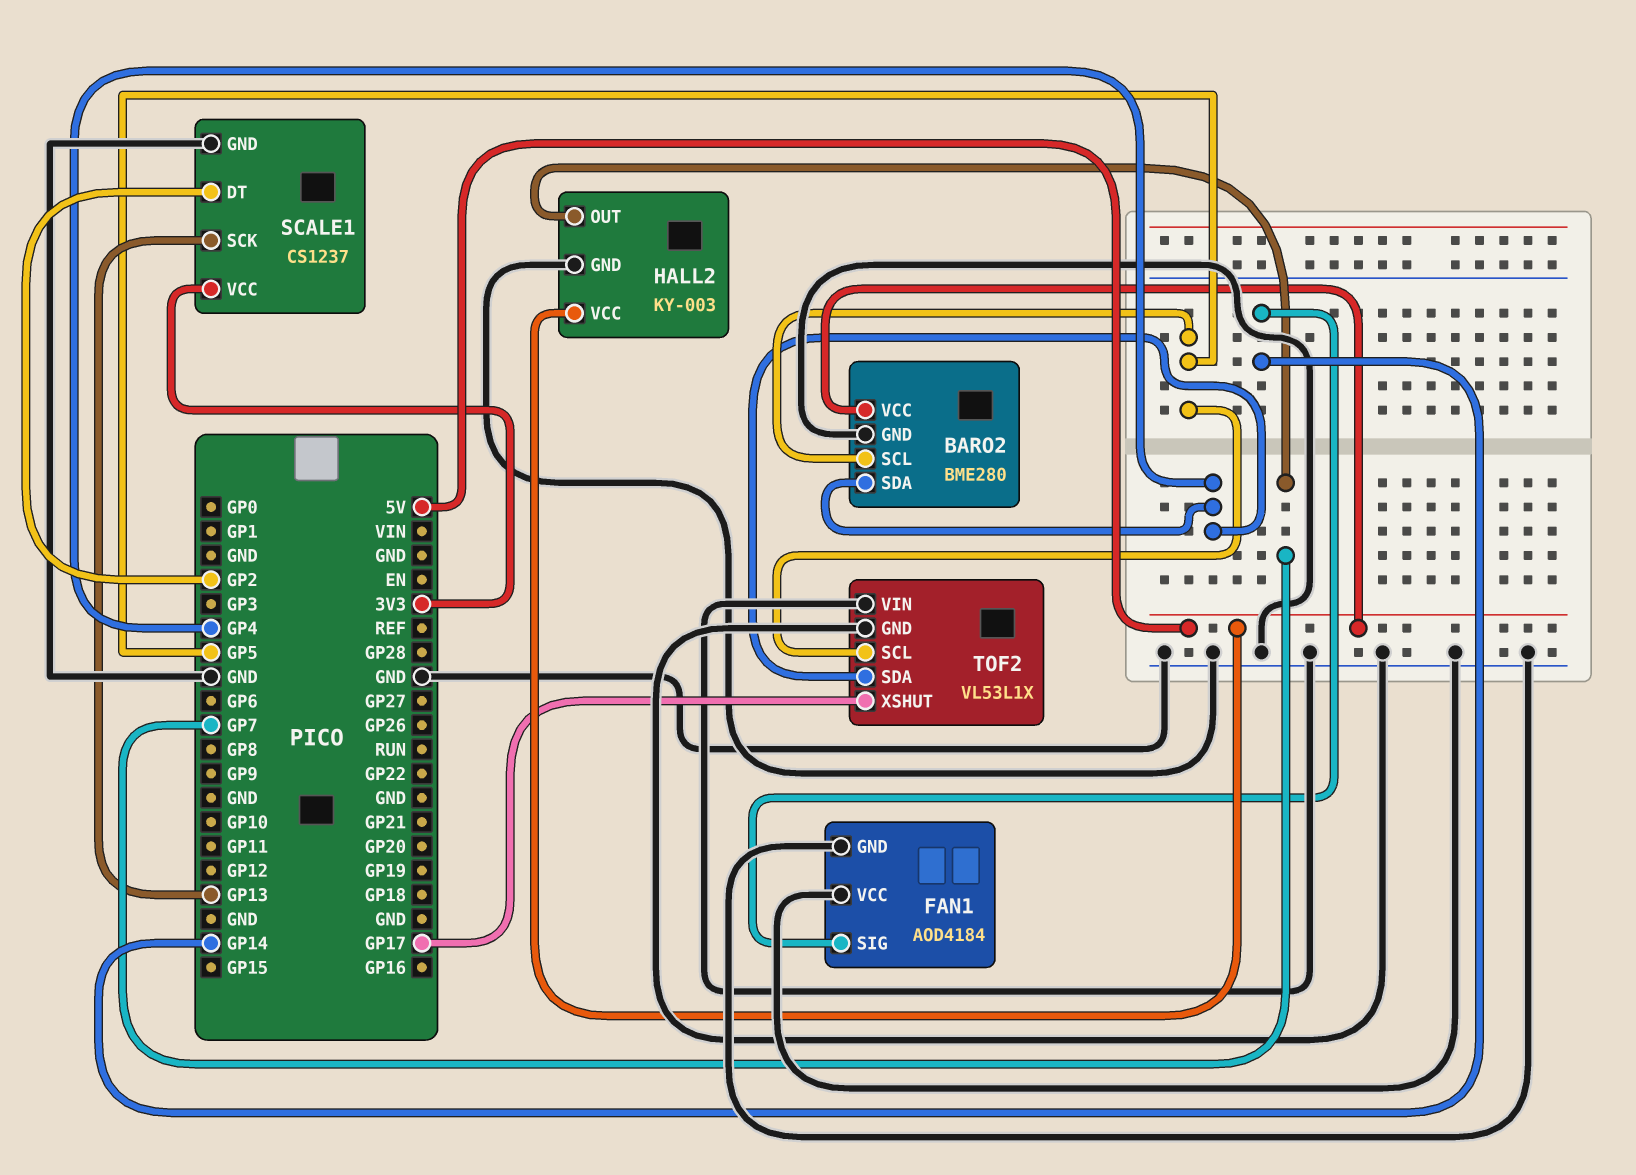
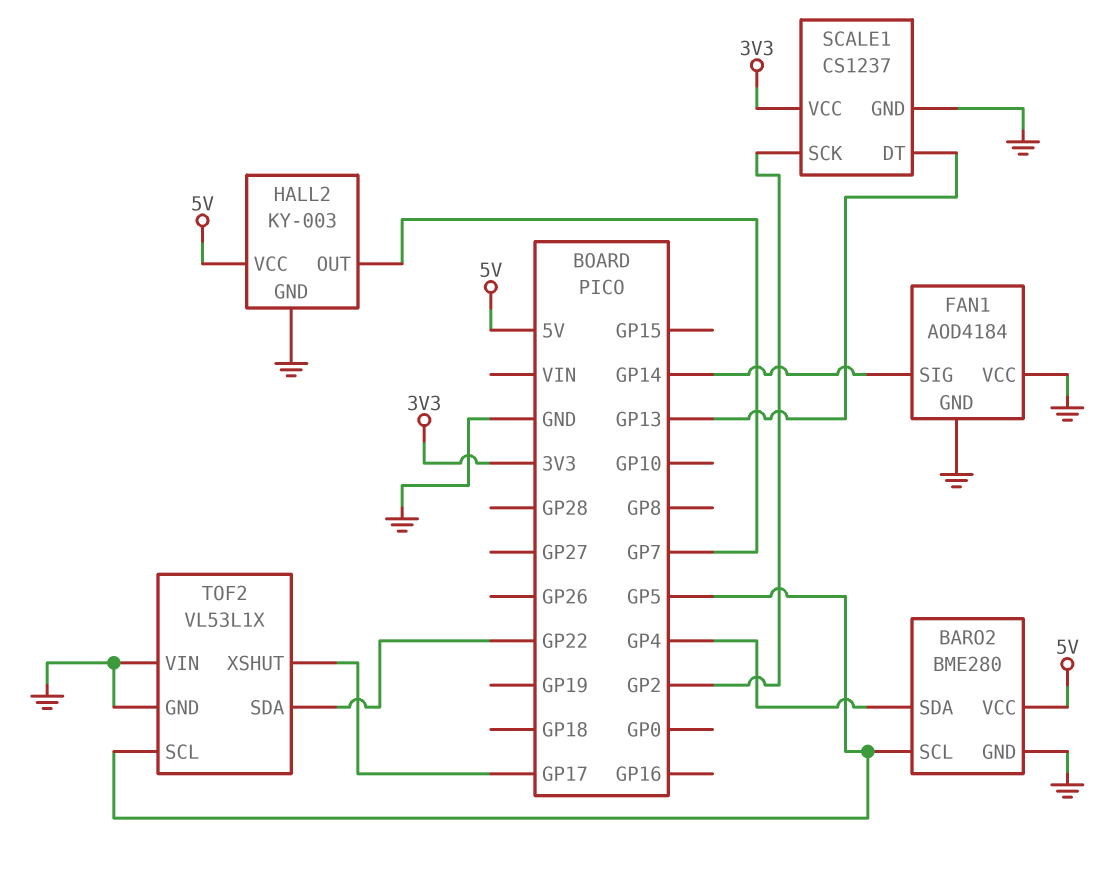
SCALE1 pin DT: GP2 -> GP13
SCALE1 pin SCK: GP13 -> GP2
TOF2 pin SDA: GP4 -> GP22

